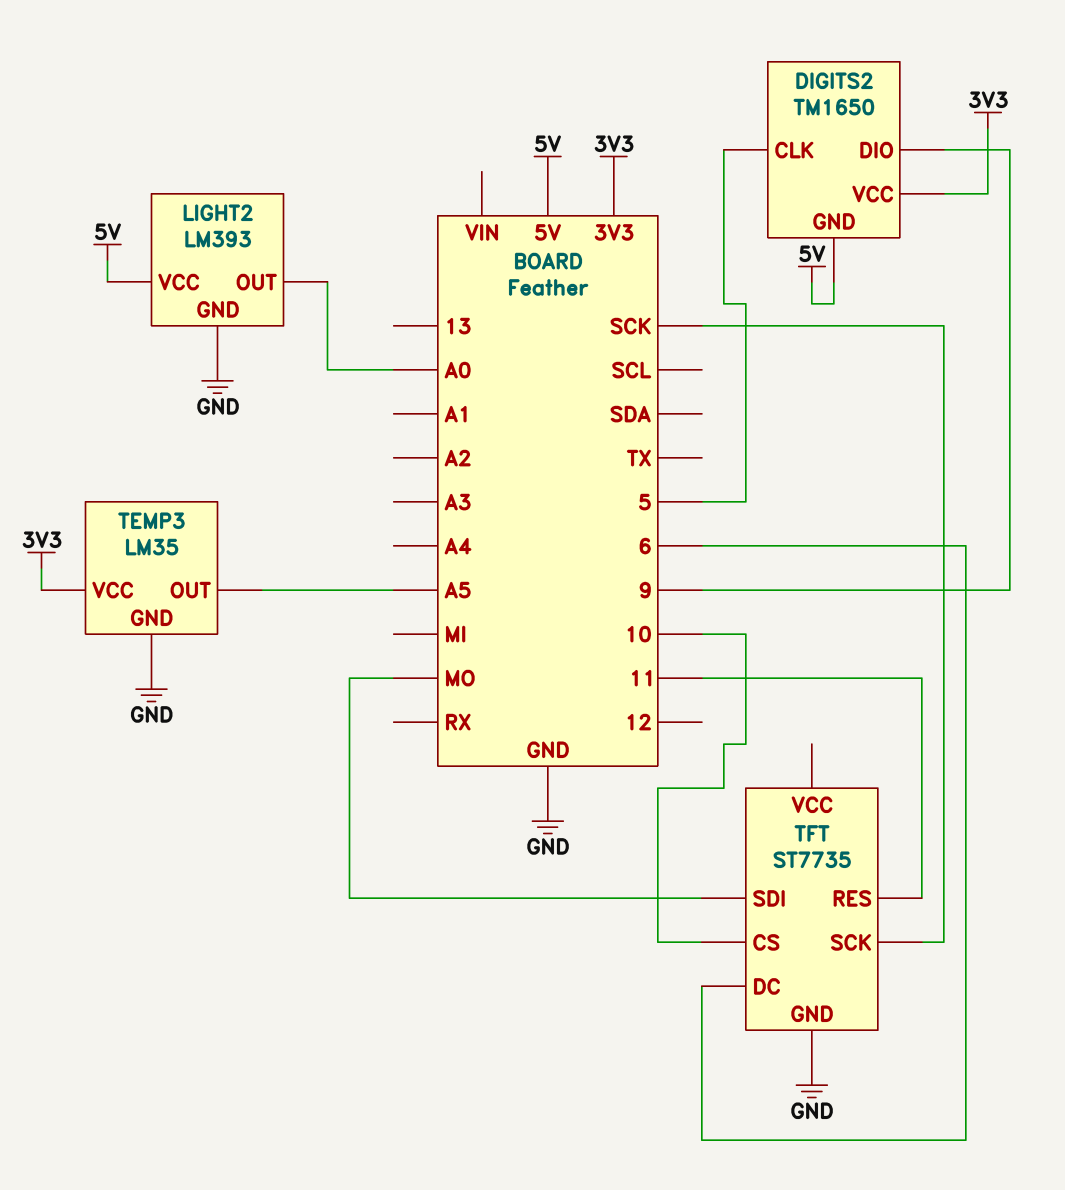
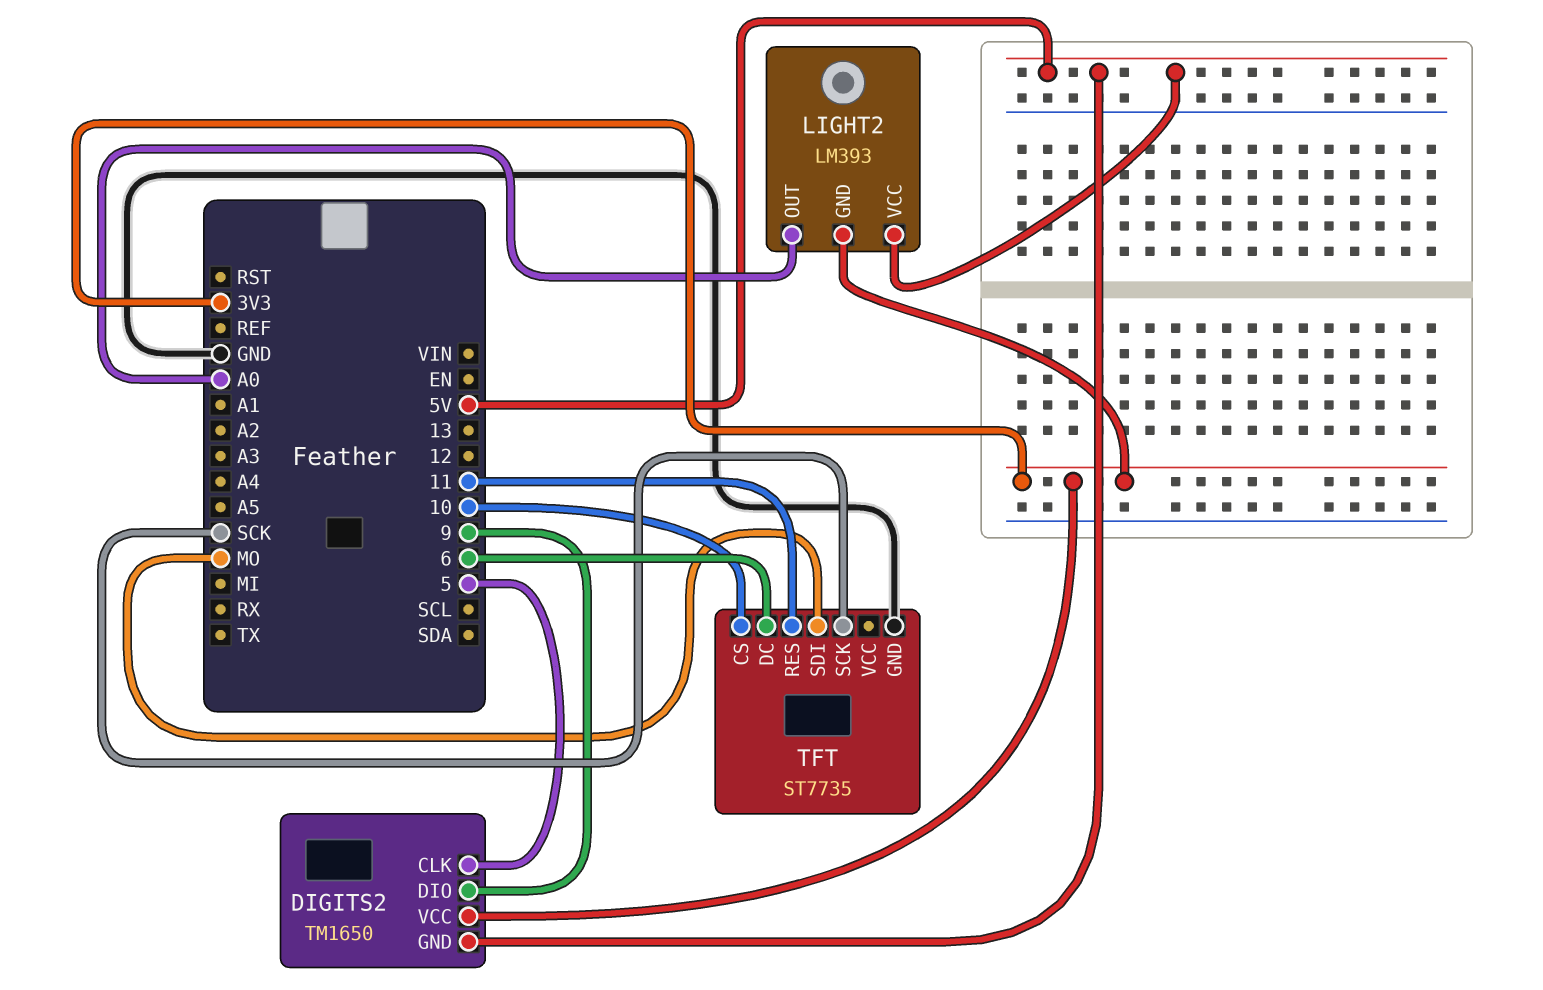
LIGHT2 pin GND: GND -> 3V3
TEMP3: LM35 -> none
TEMP3 pin GND: GND -> none
TEMP3 pin OUT: A5 -> none
TEMP3 pin VCC: 3V3 -> none

